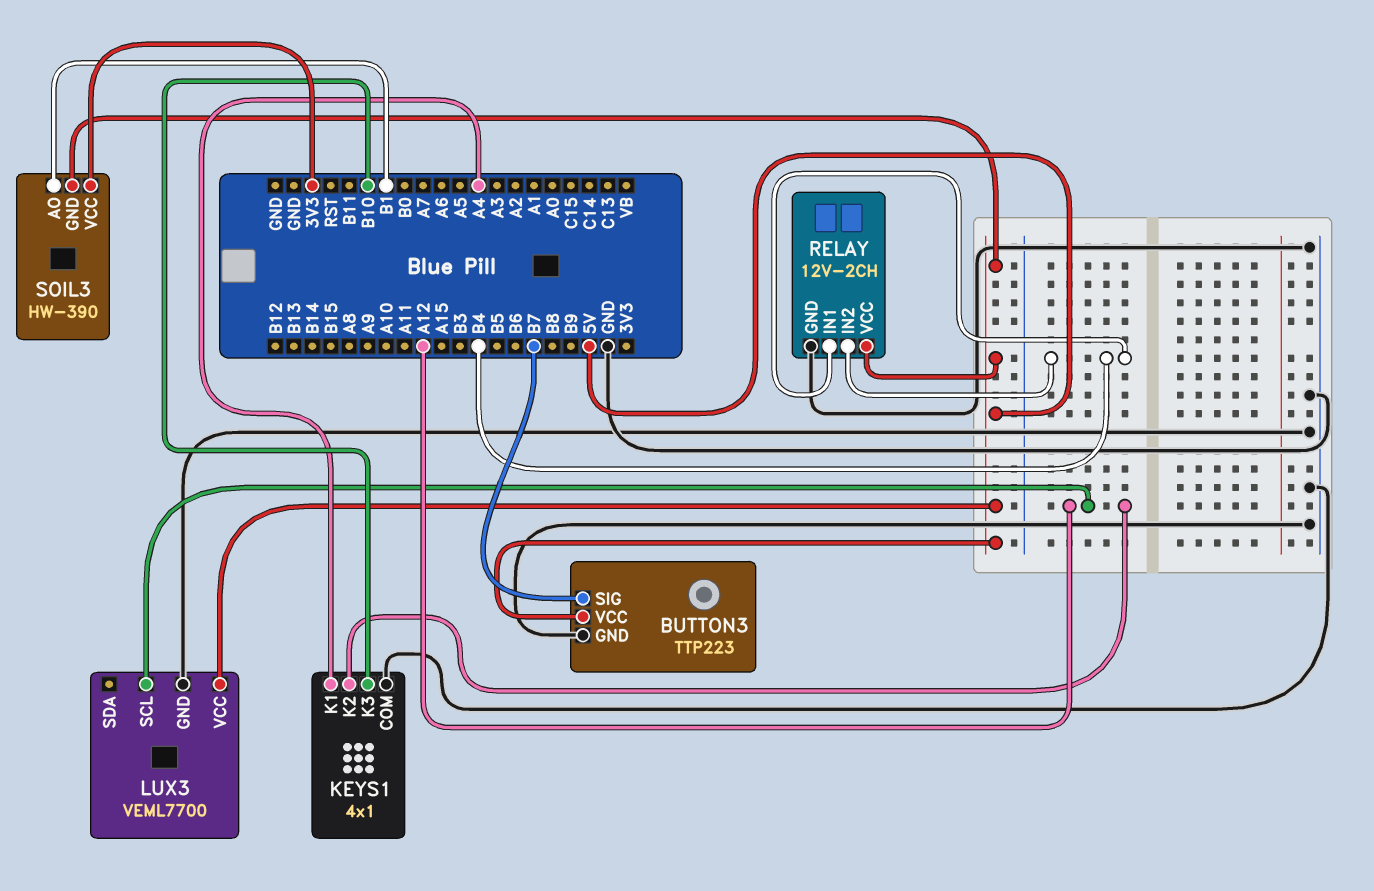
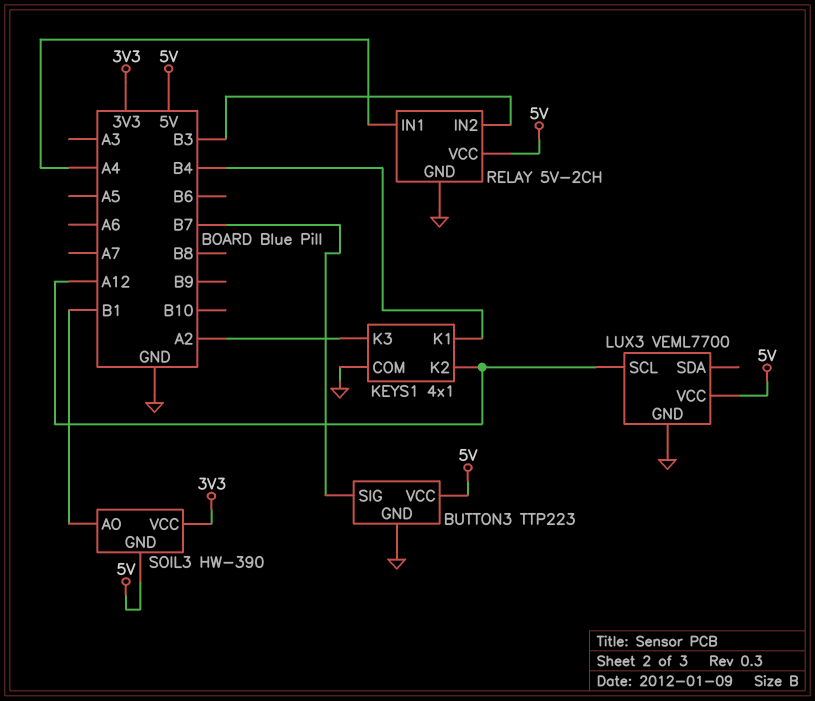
KEYS1 pin K1: A4 -> B4
KEYS1 pin K3: B10 -> A2
RELAY: 12V-2CH -> 5V-2CH
RELAY pin IN1: B4 -> A4
RELAY pin IN2: B4 -> B3

